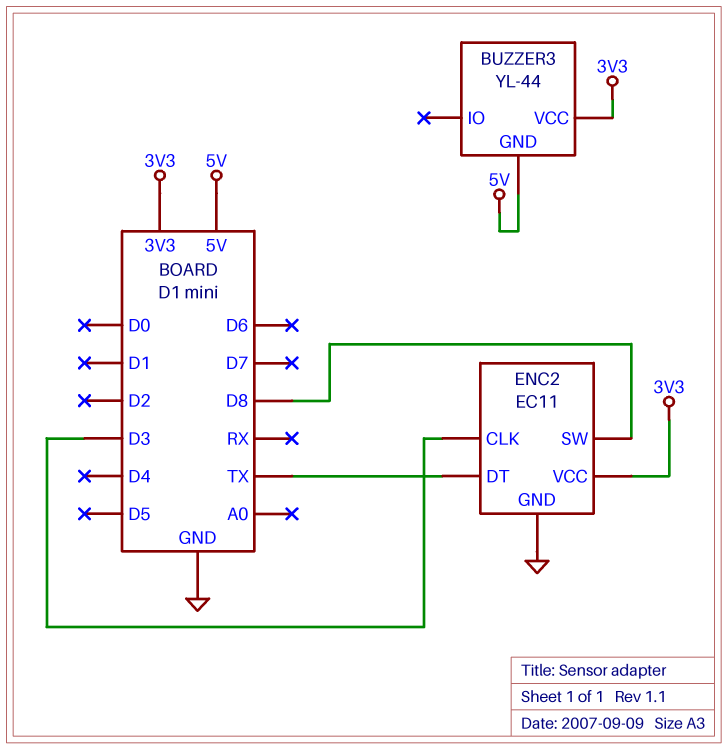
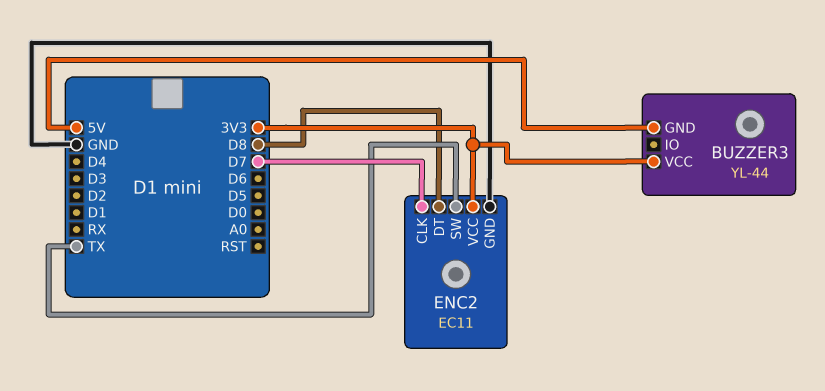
ENC2 pin CLK: D3 -> D7
ENC2 pin DT: TX -> D8
ENC2 pin SW: D8 -> TX

